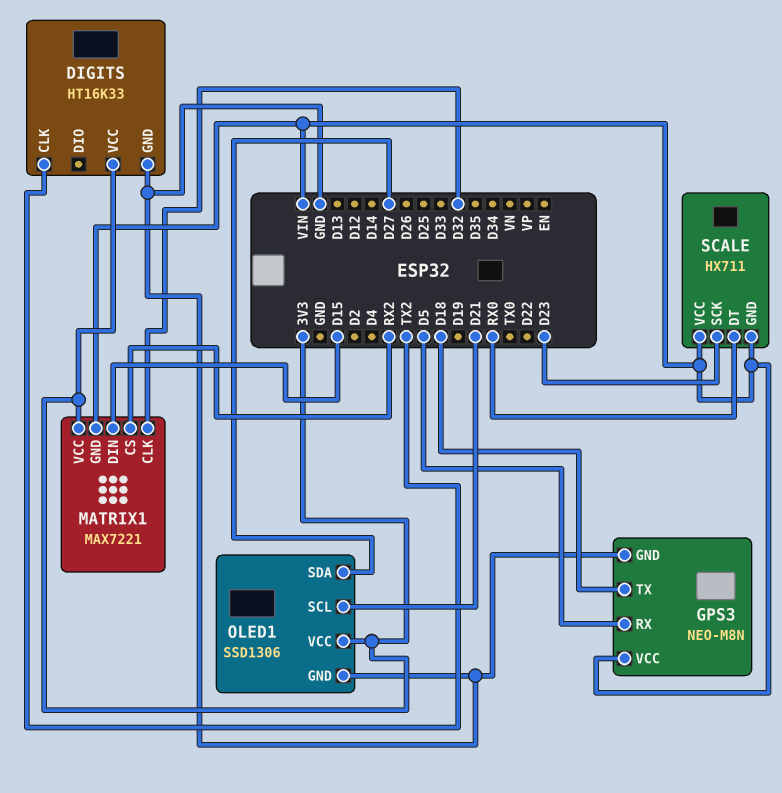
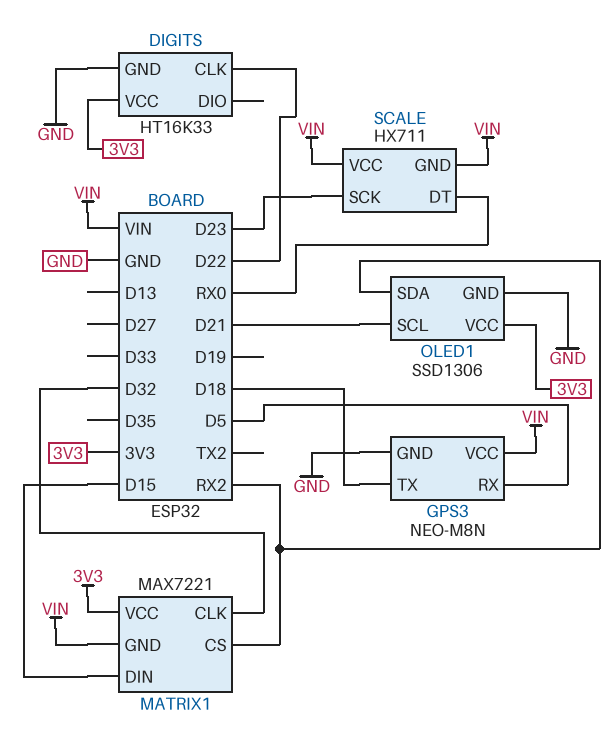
DIGITS pin CLK: TX2 -> D22
OLED1 pin SDA: D27 -> RX2

